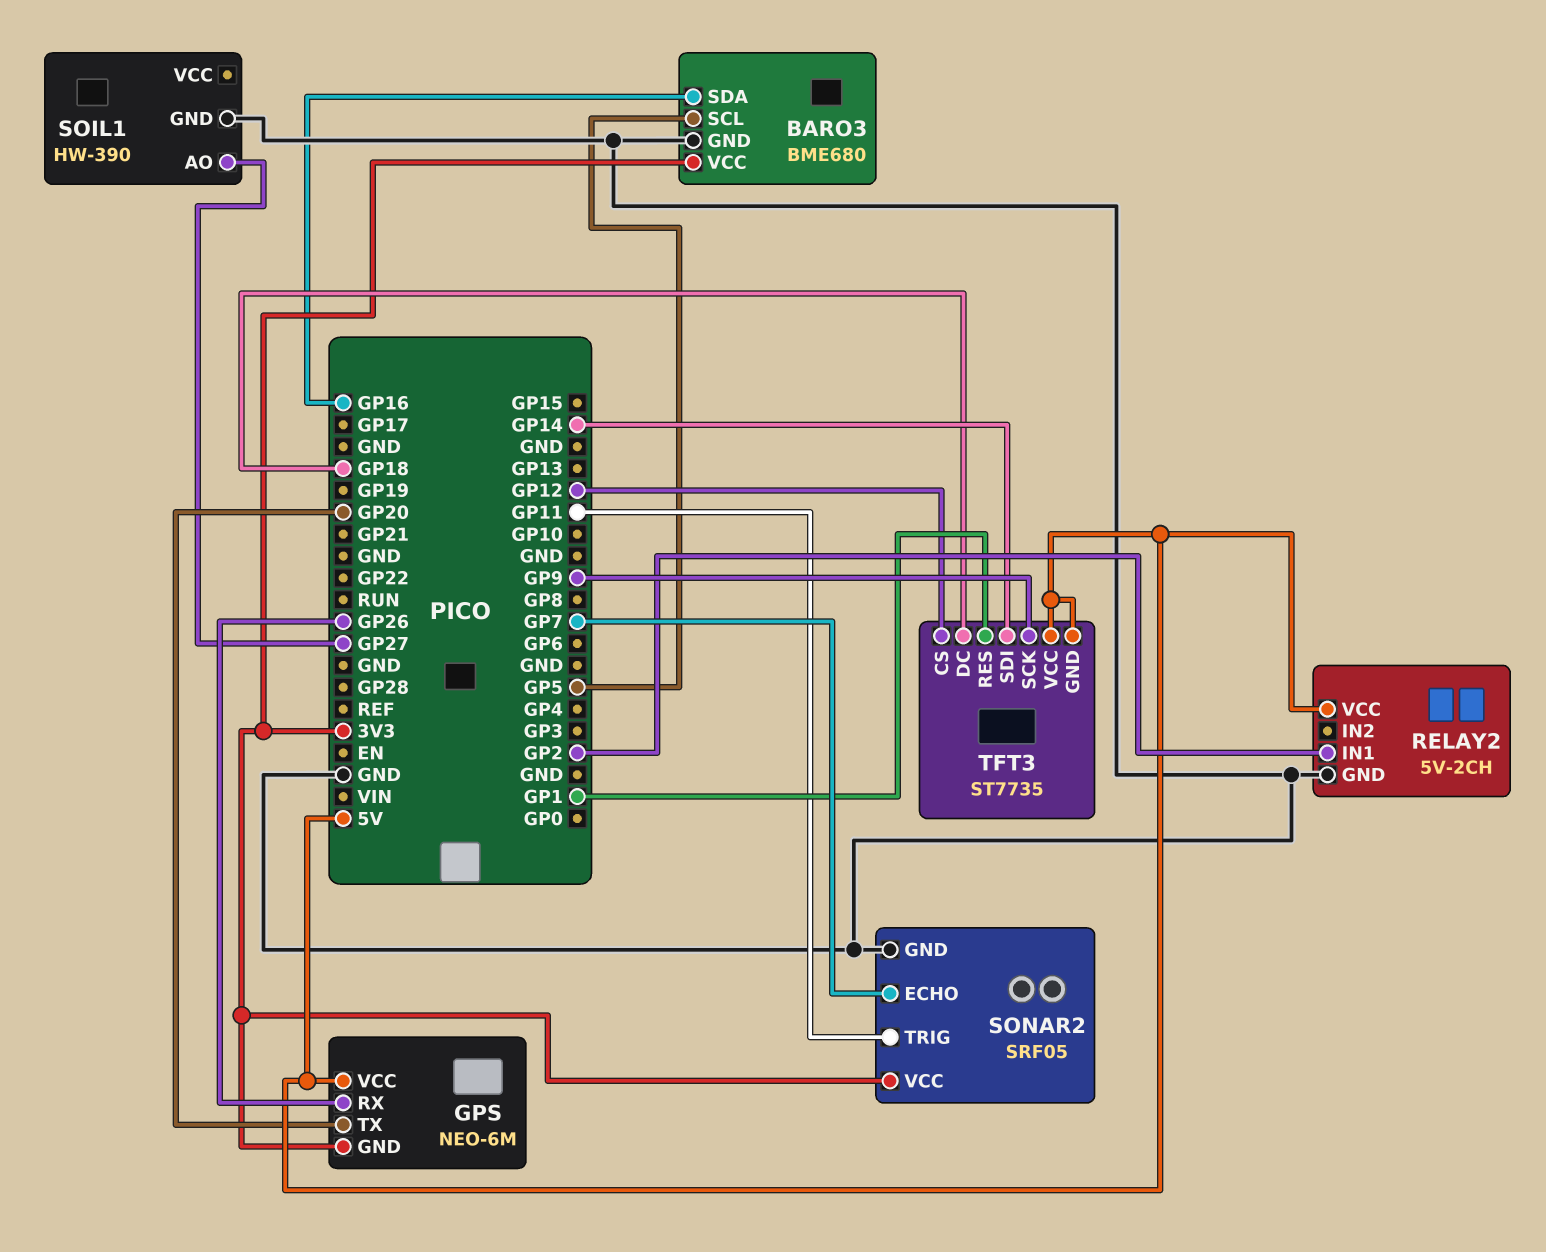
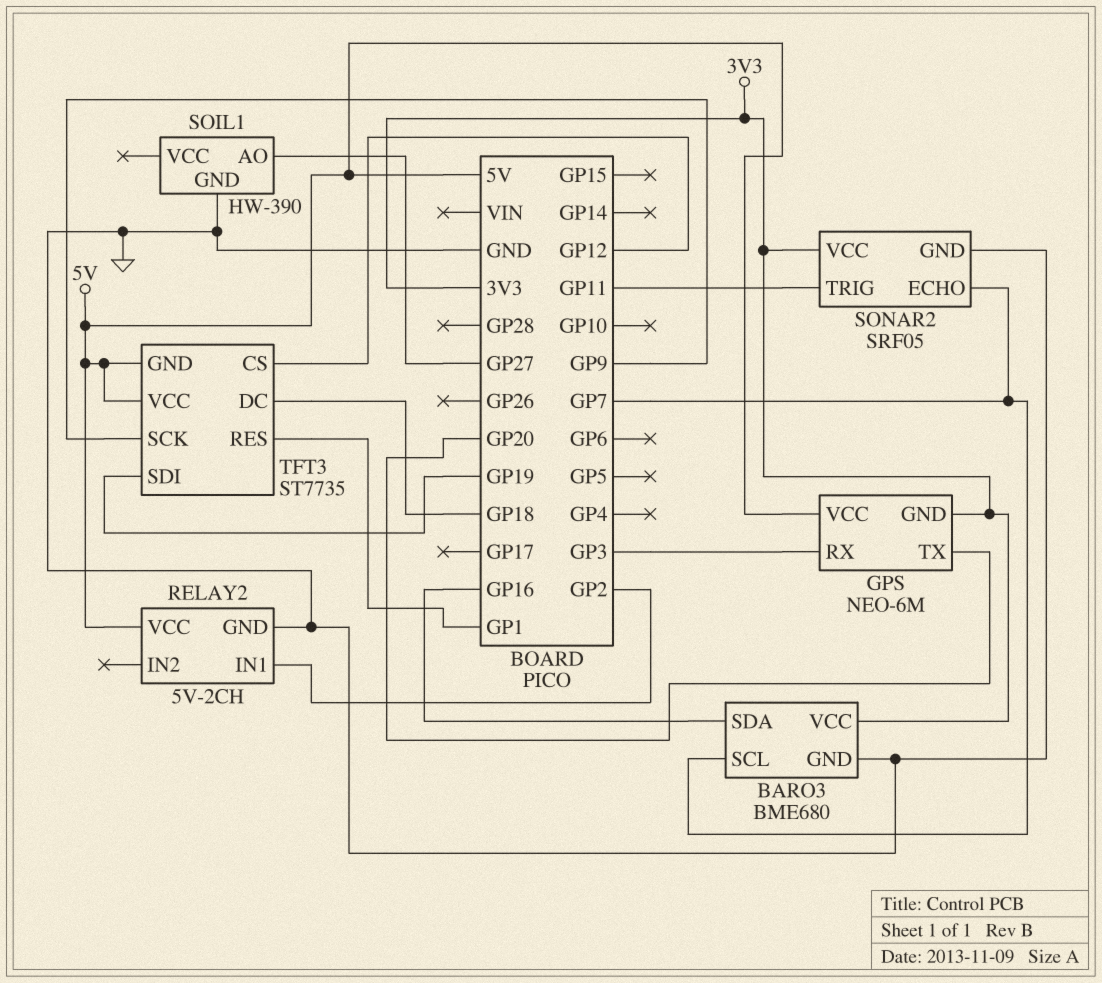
BARO3 pin SCL: GP5 -> GP7
GPS pin RX: GP26 -> GP3
TFT3 pin SDI: GP14 -> GP19

